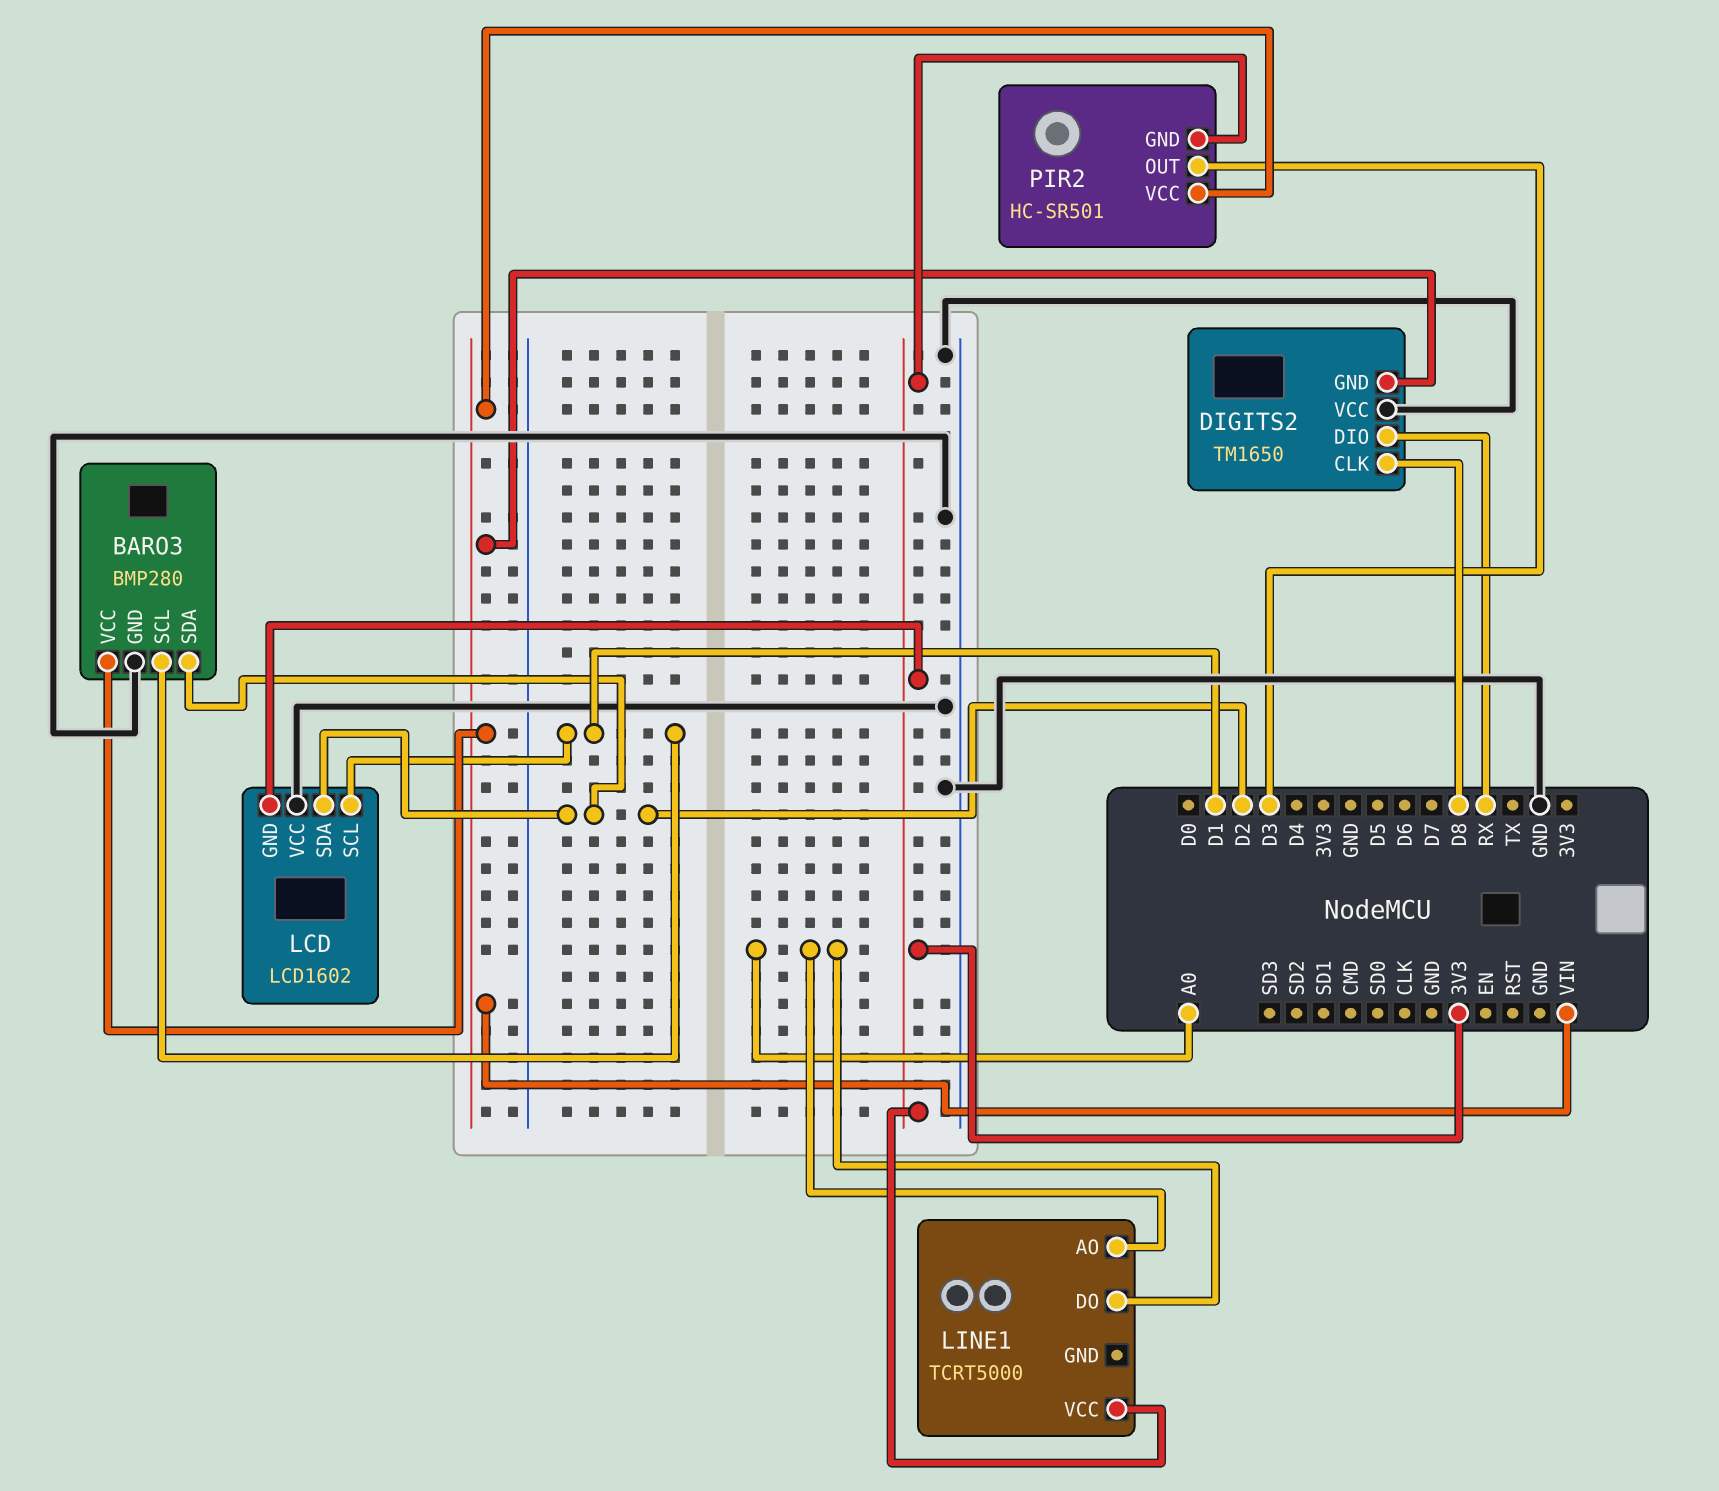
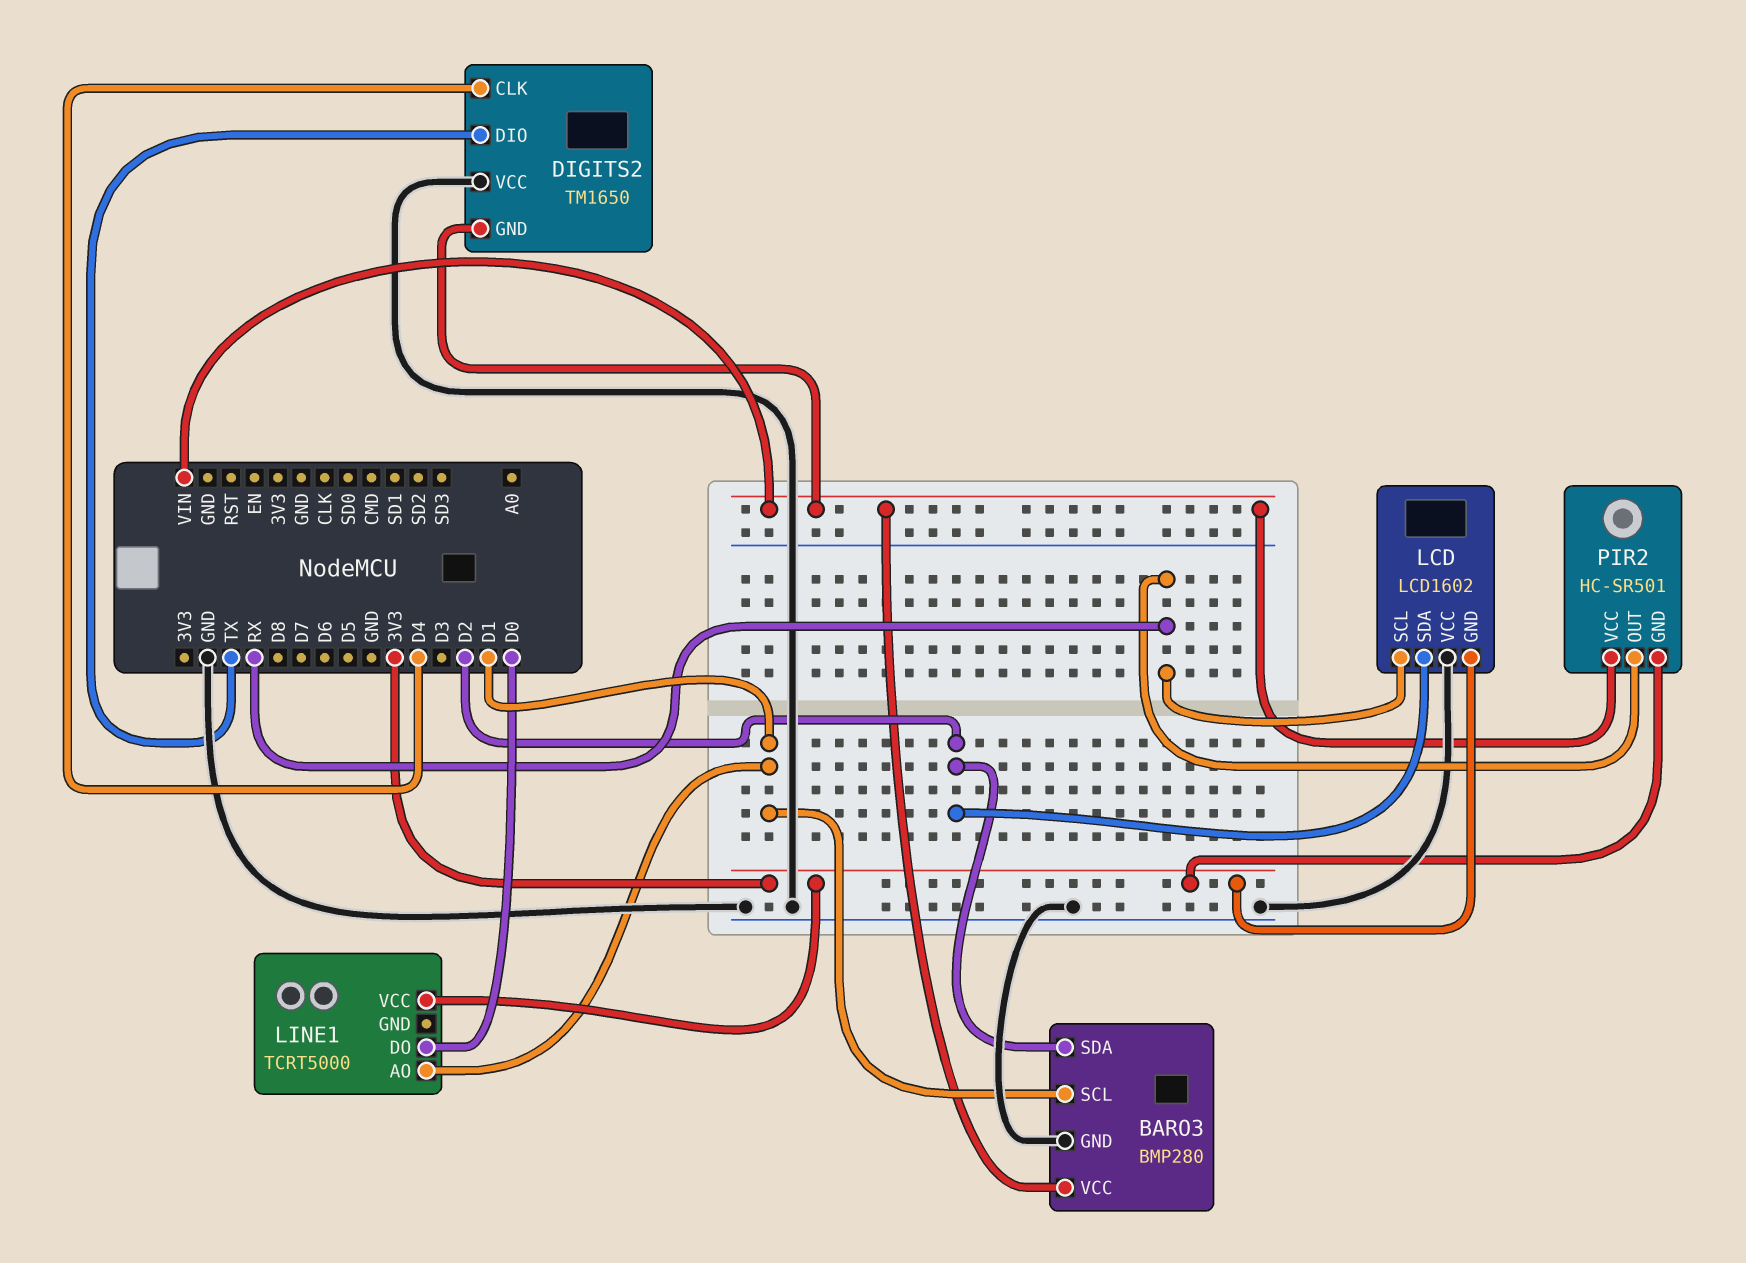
DIGITS2 pin CLK: D8 -> D4
DIGITS2 pin DIO: RX -> TX
LCD pin SCL: D1 -> RX
LINE1 pin AO: A0 -> D1
LINE1 pin DO: A0 -> D0
PIR2 pin OUT: D3 -> RX

